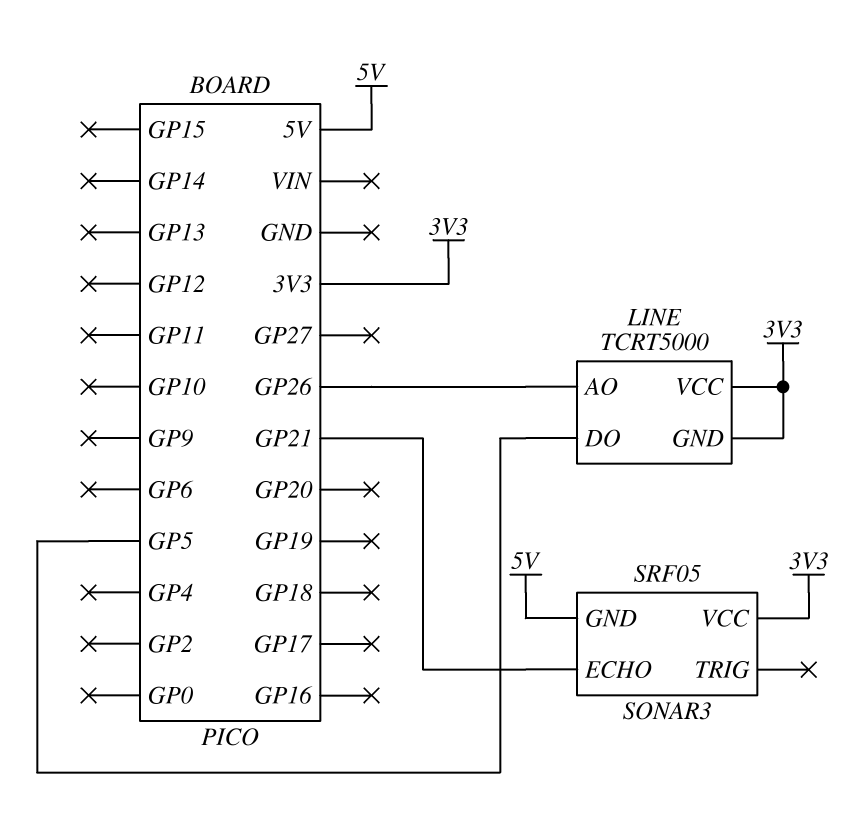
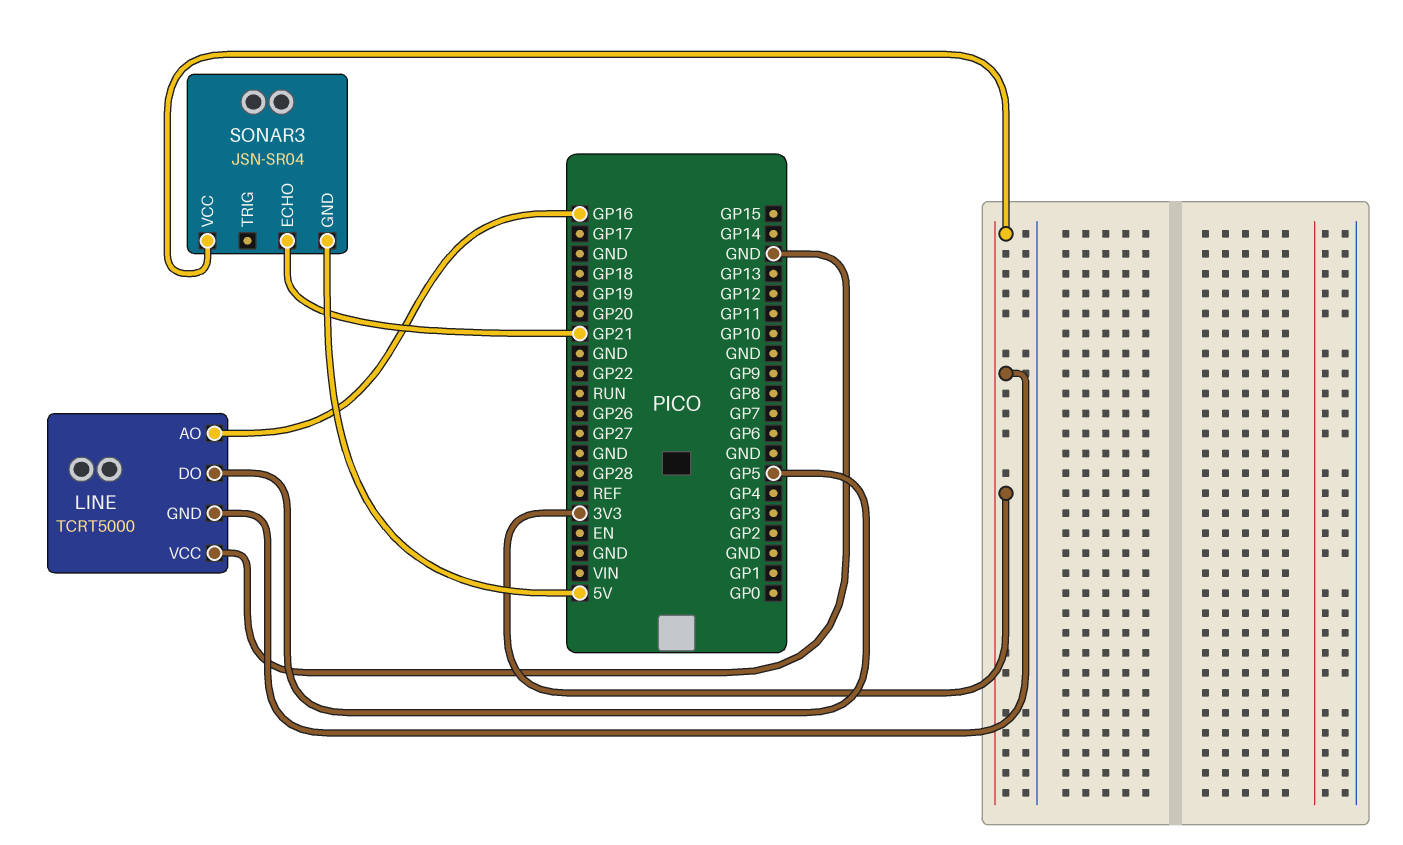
LINE pin AO: GP26 -> GP16
LINE pin VCC: 3V3 -> GND
SONAR3: SRF05 -> JSN-SR04

